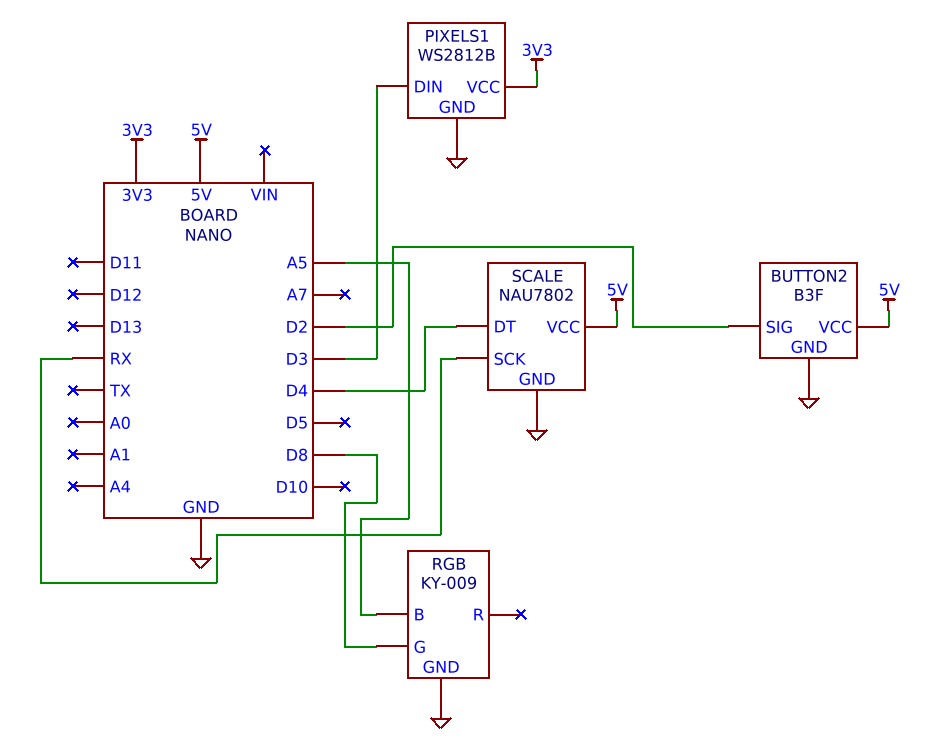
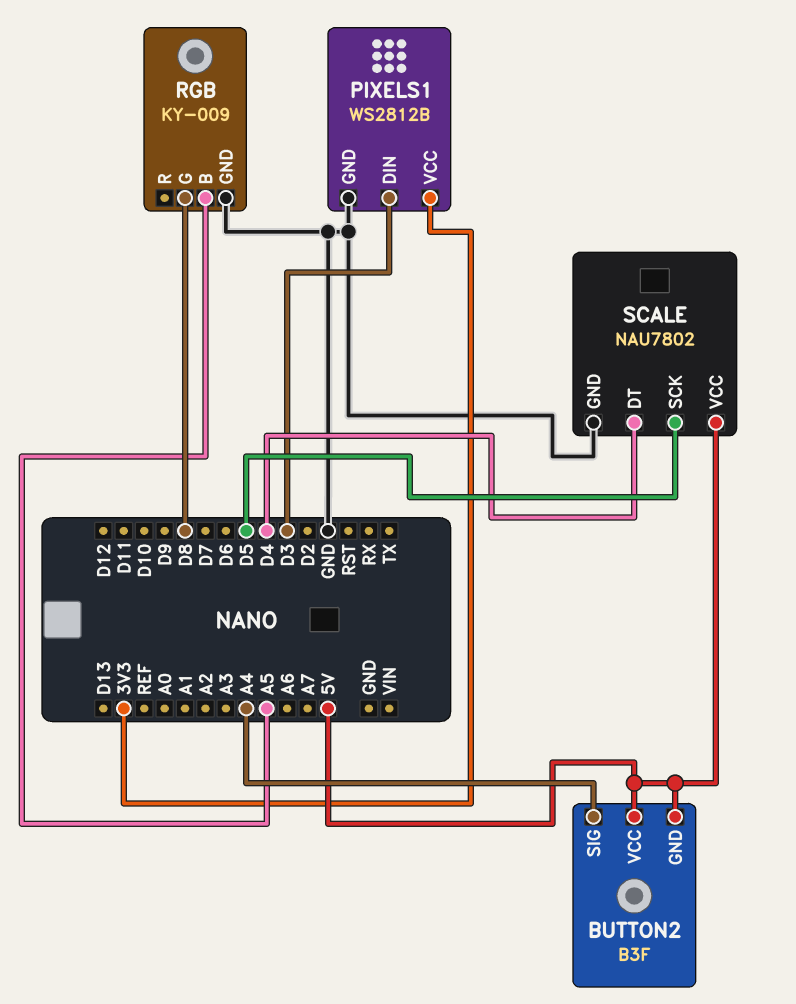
BUTTON2 pin GND: GND -> 5V
BUTTON2 pin SIG: D2 -> A4
SCALE pin SCK: RX -> D5

